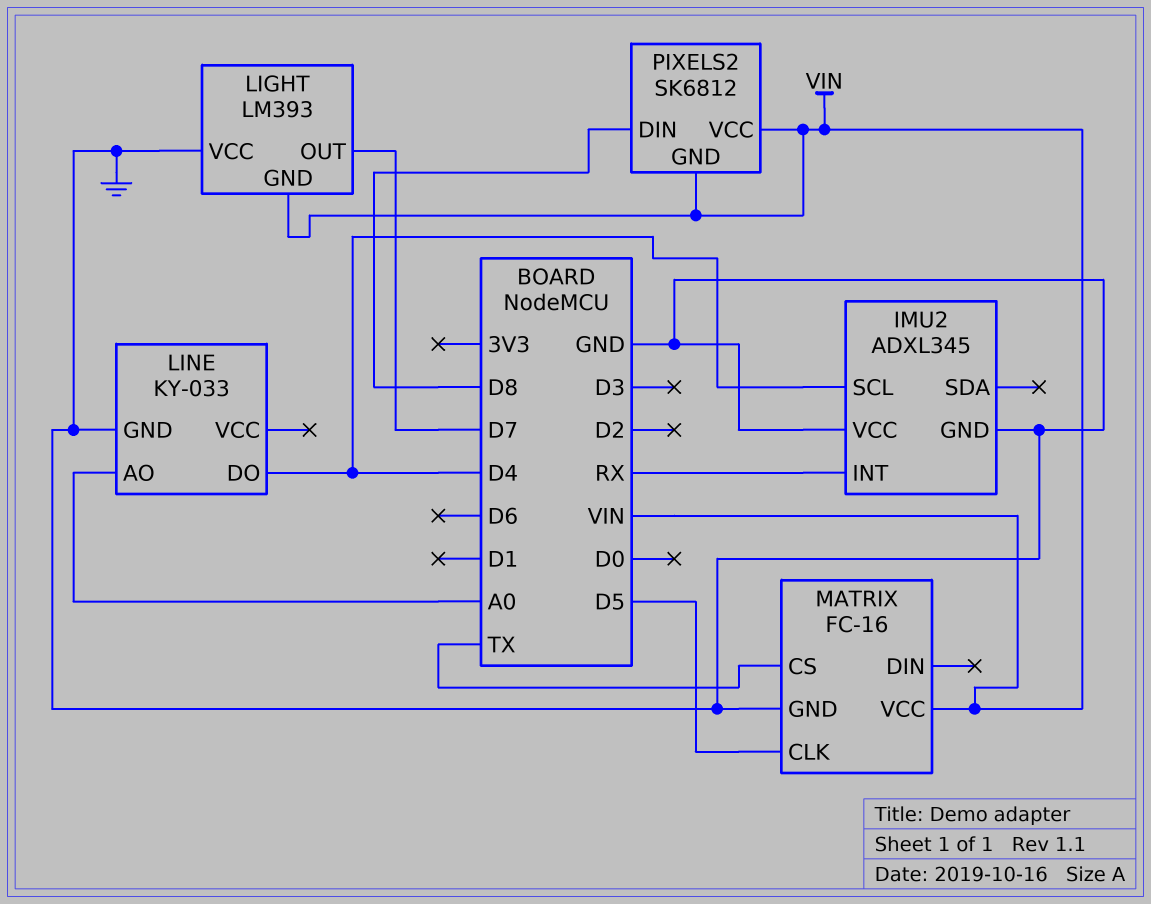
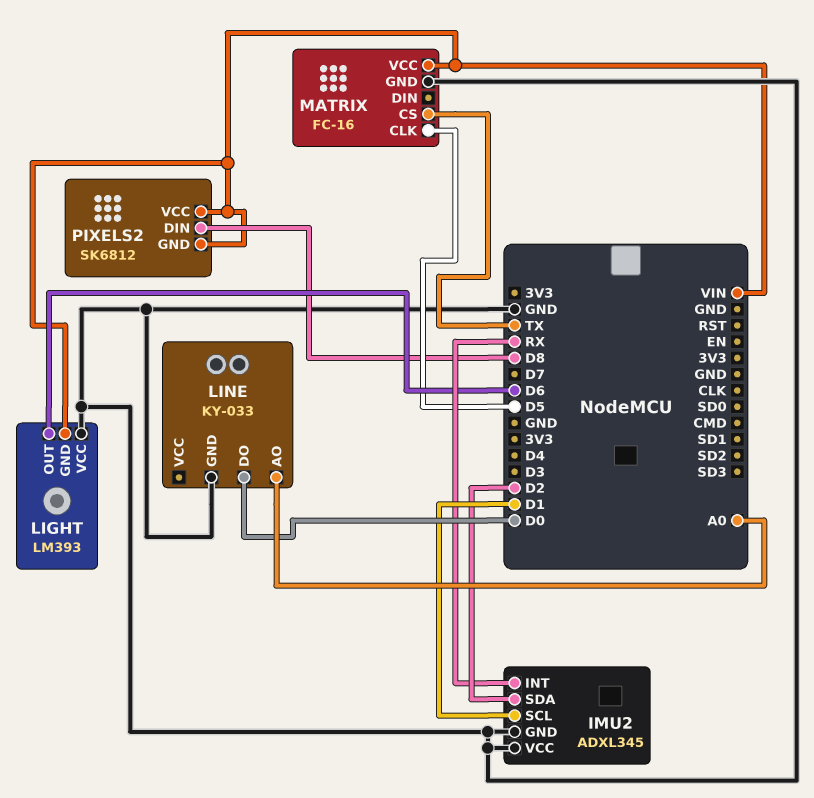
IMU2 pin SCL: D4 -> D1
IMU2 pin SDA: none -> D2
LIGHT pin OUT: D7 -> D6
LINE pin DO: D4 -> D0

